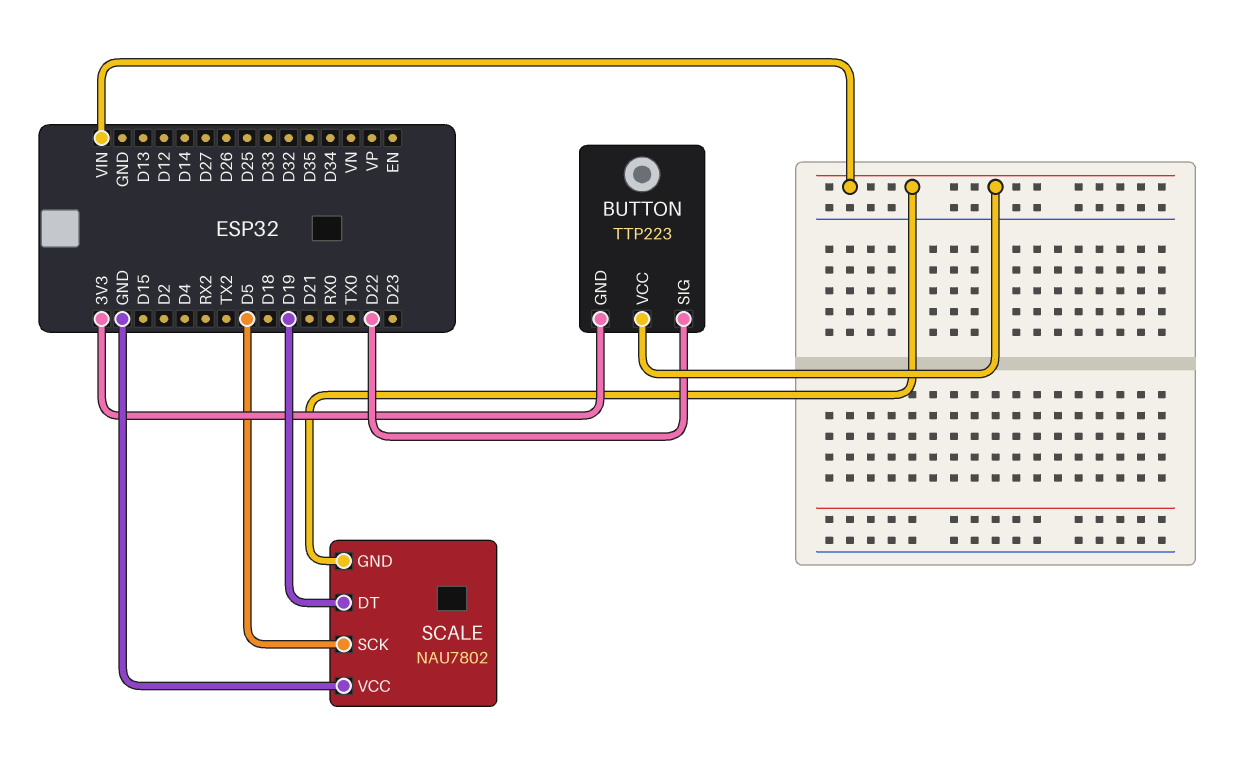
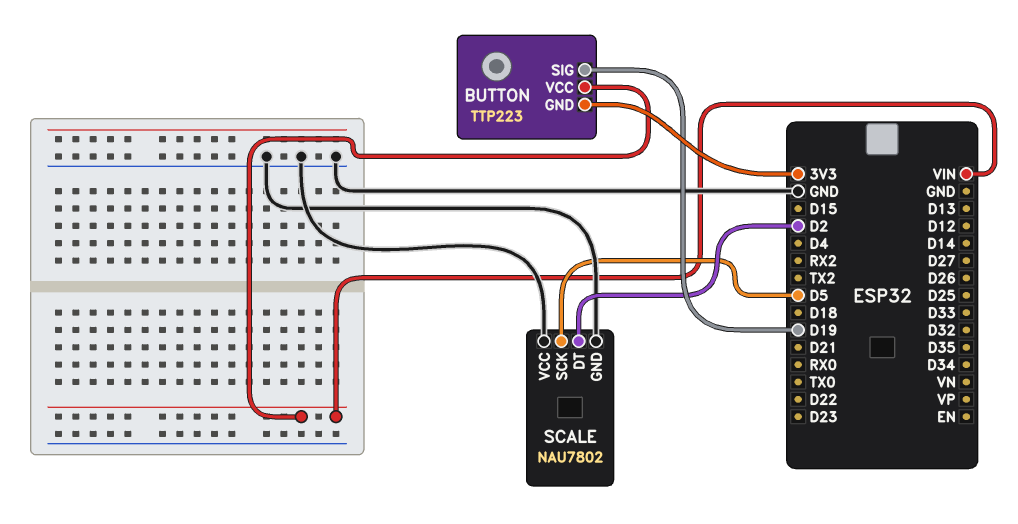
BUTTON pin SIG: D22 -> D19
SCALE pin DT: D19 -> D2
SCALE pin GND: VIN -> GND

